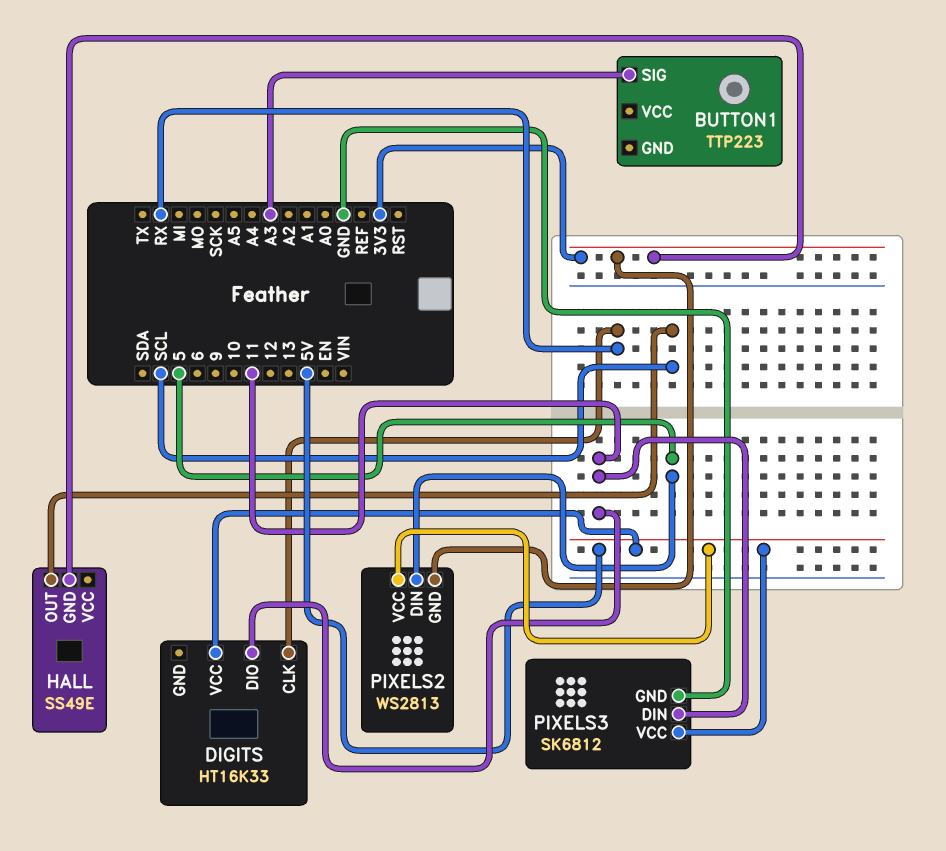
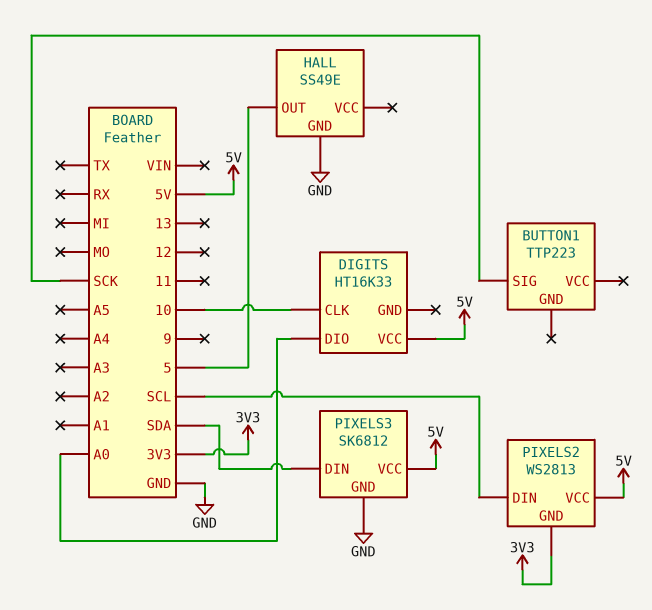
BUTTON1 pin SIG: A3 -> SCK
DIGITS pin CLK: RX -> 10
DIGITS pin DIO: 11 -> A0
HALL pin GND: 3V3 -> GND
HALL pin OUT: SCL -> 5
PIXELS2 pin DIN: 5 -> SCL
PIXELS3 pin DIN: 11 -> SDA

